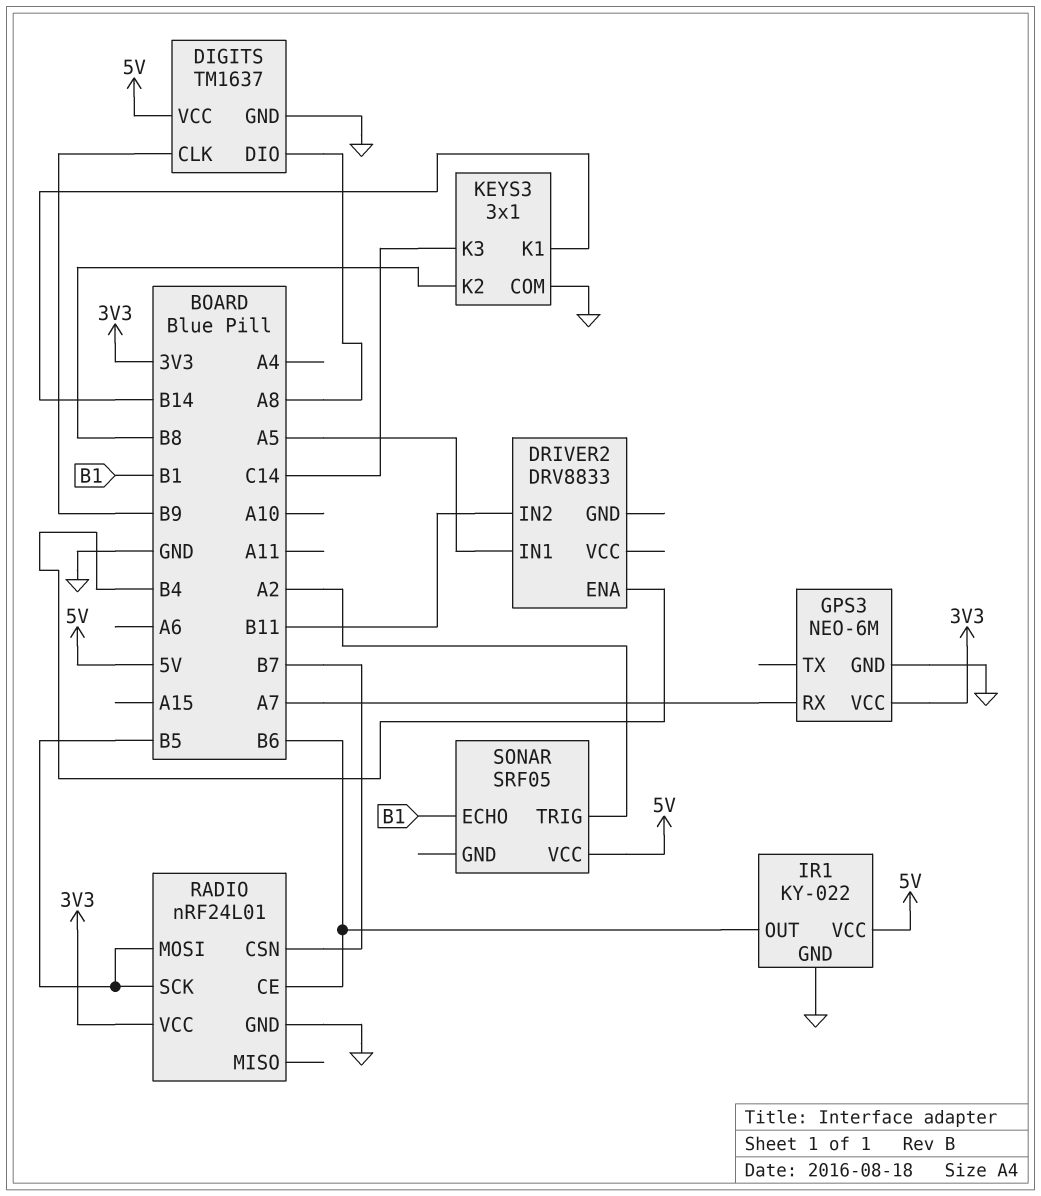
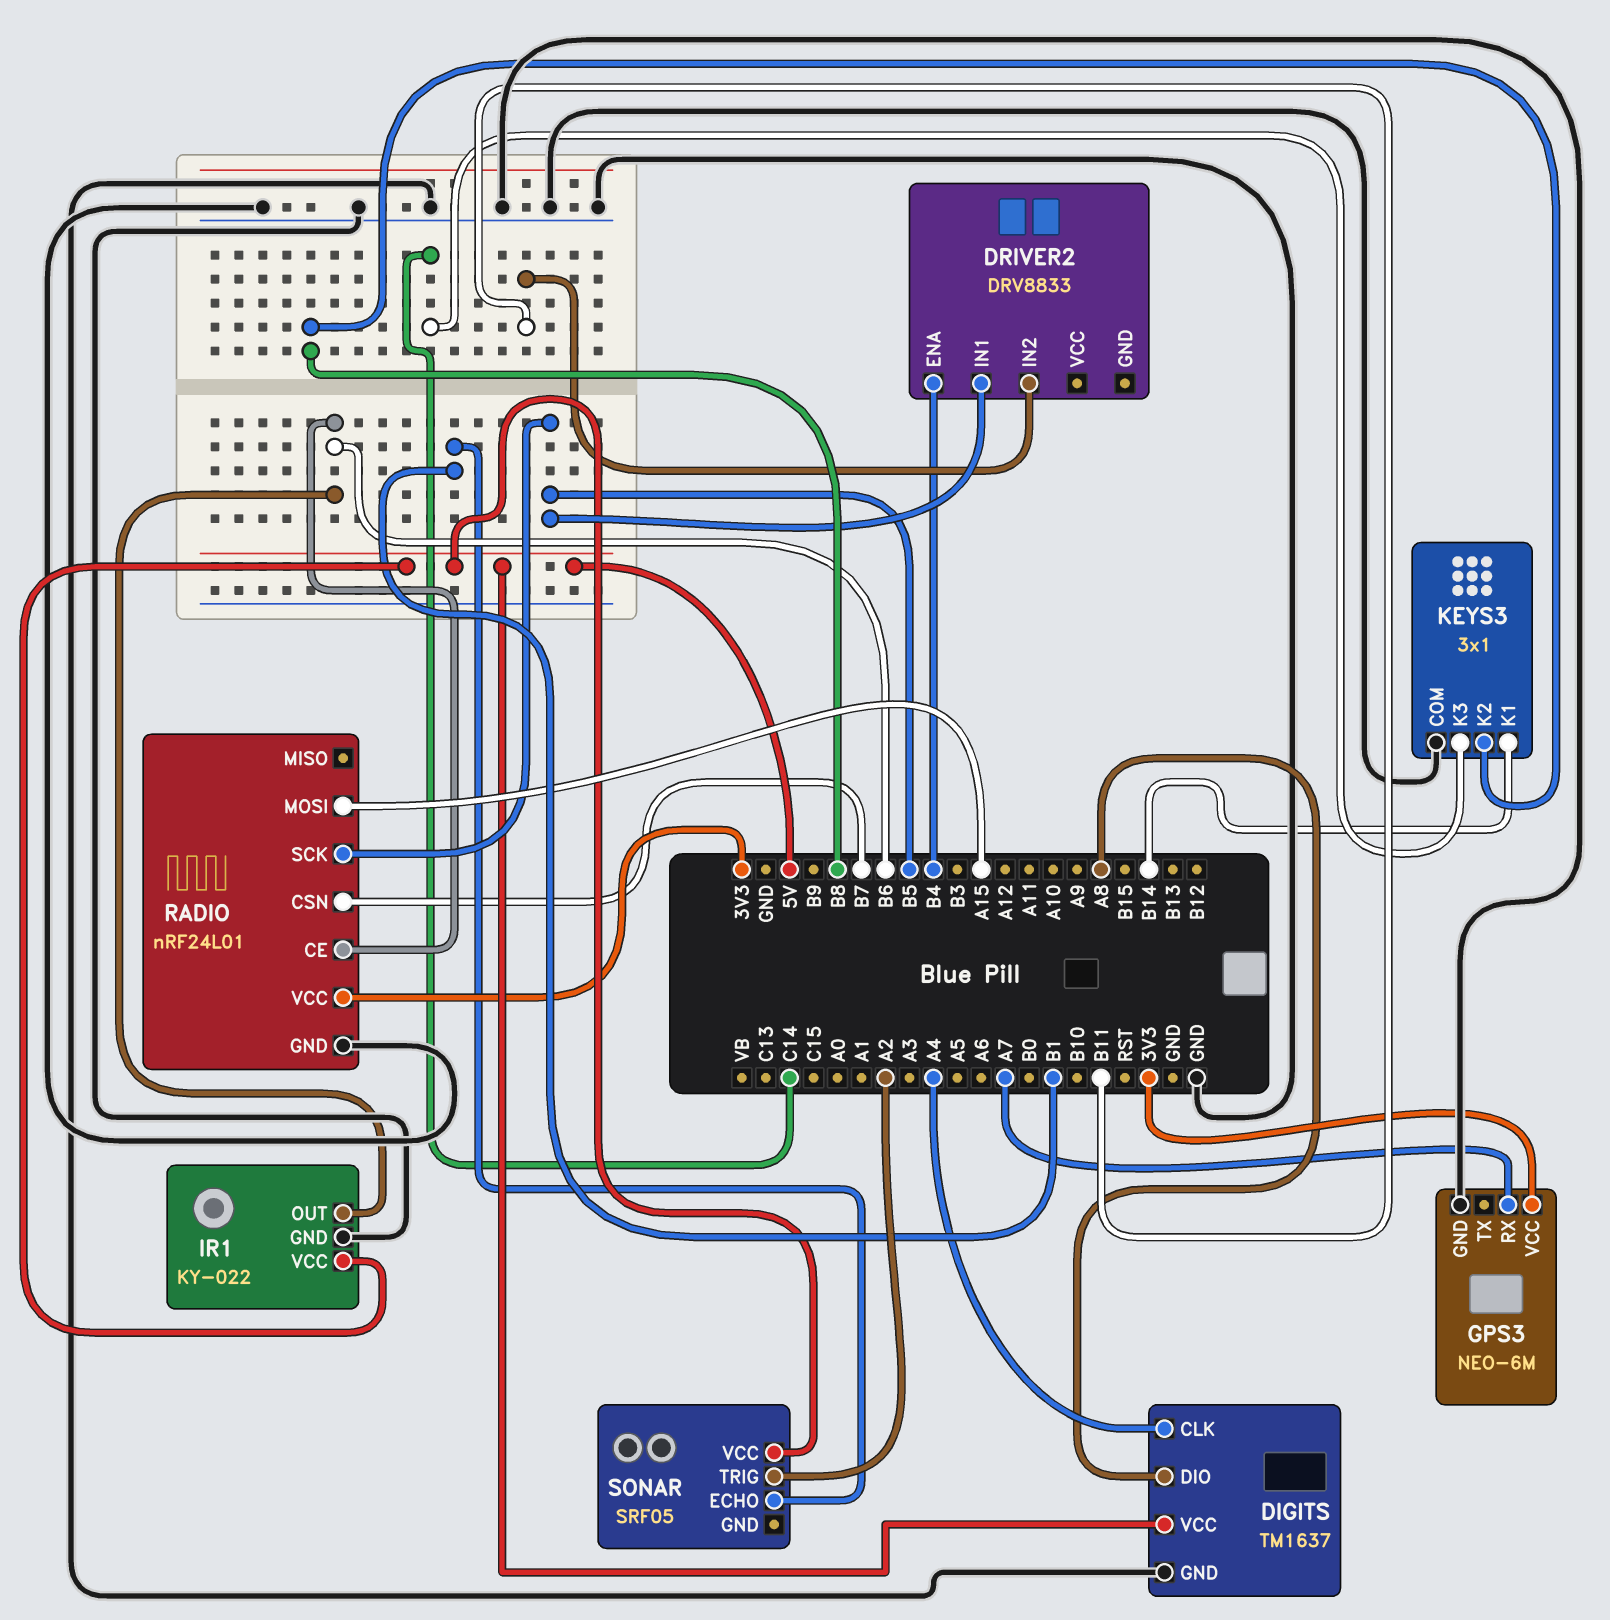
DIGITS pin CLK: B9 -> A4
DRIVER2 pin IN1: A5 -> B5
RADIO pin MOSI: B5 -> A15

